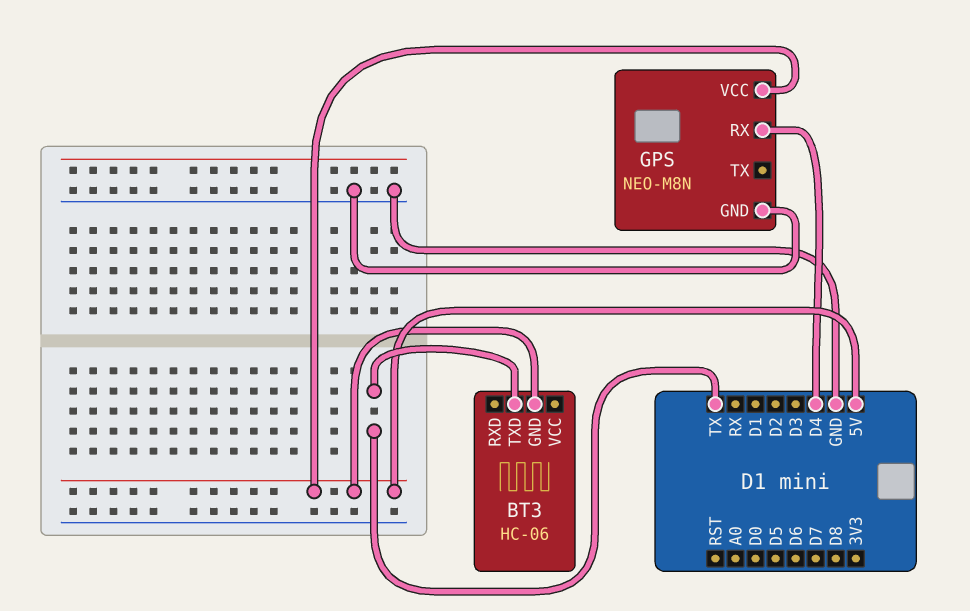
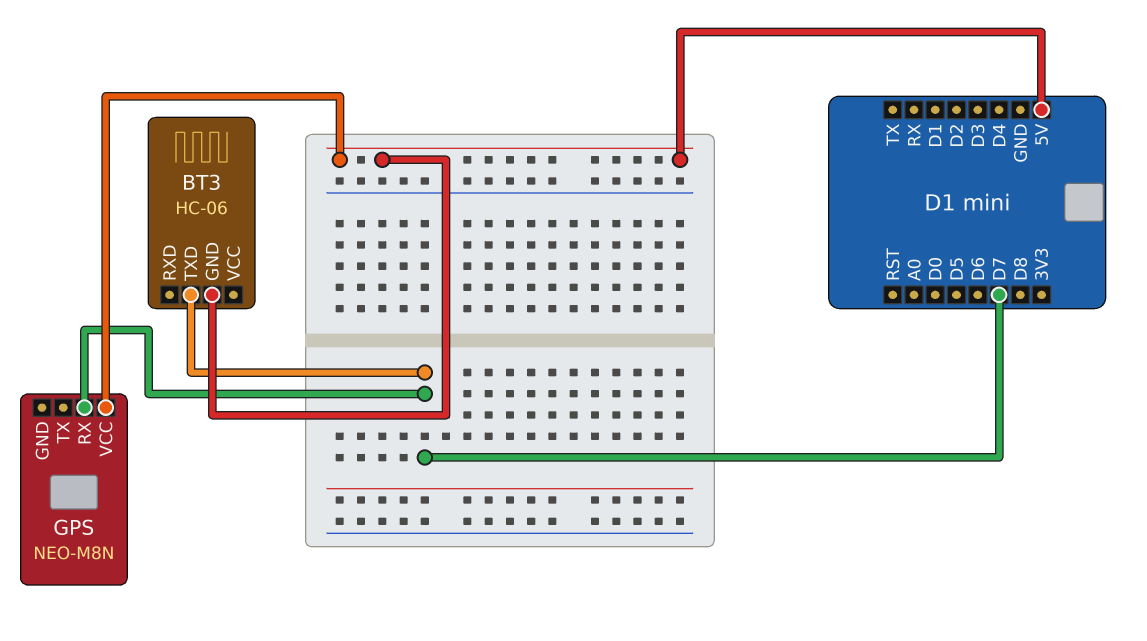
BT3 pin TXD: TX -> D7
GPS pin GND: GND -> none
GPS pin RX: D4 -> D7

